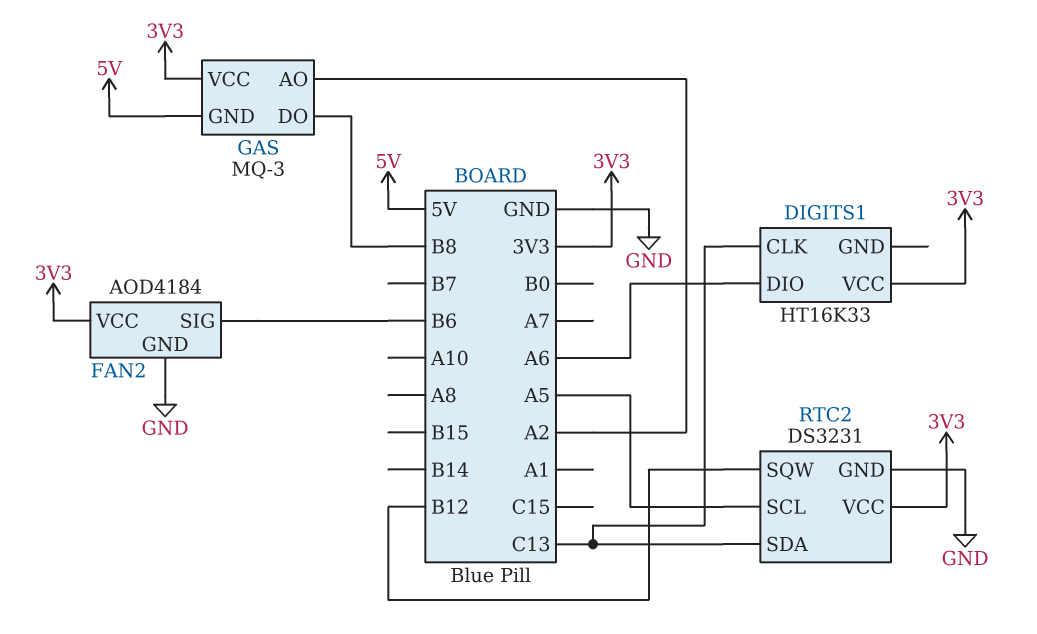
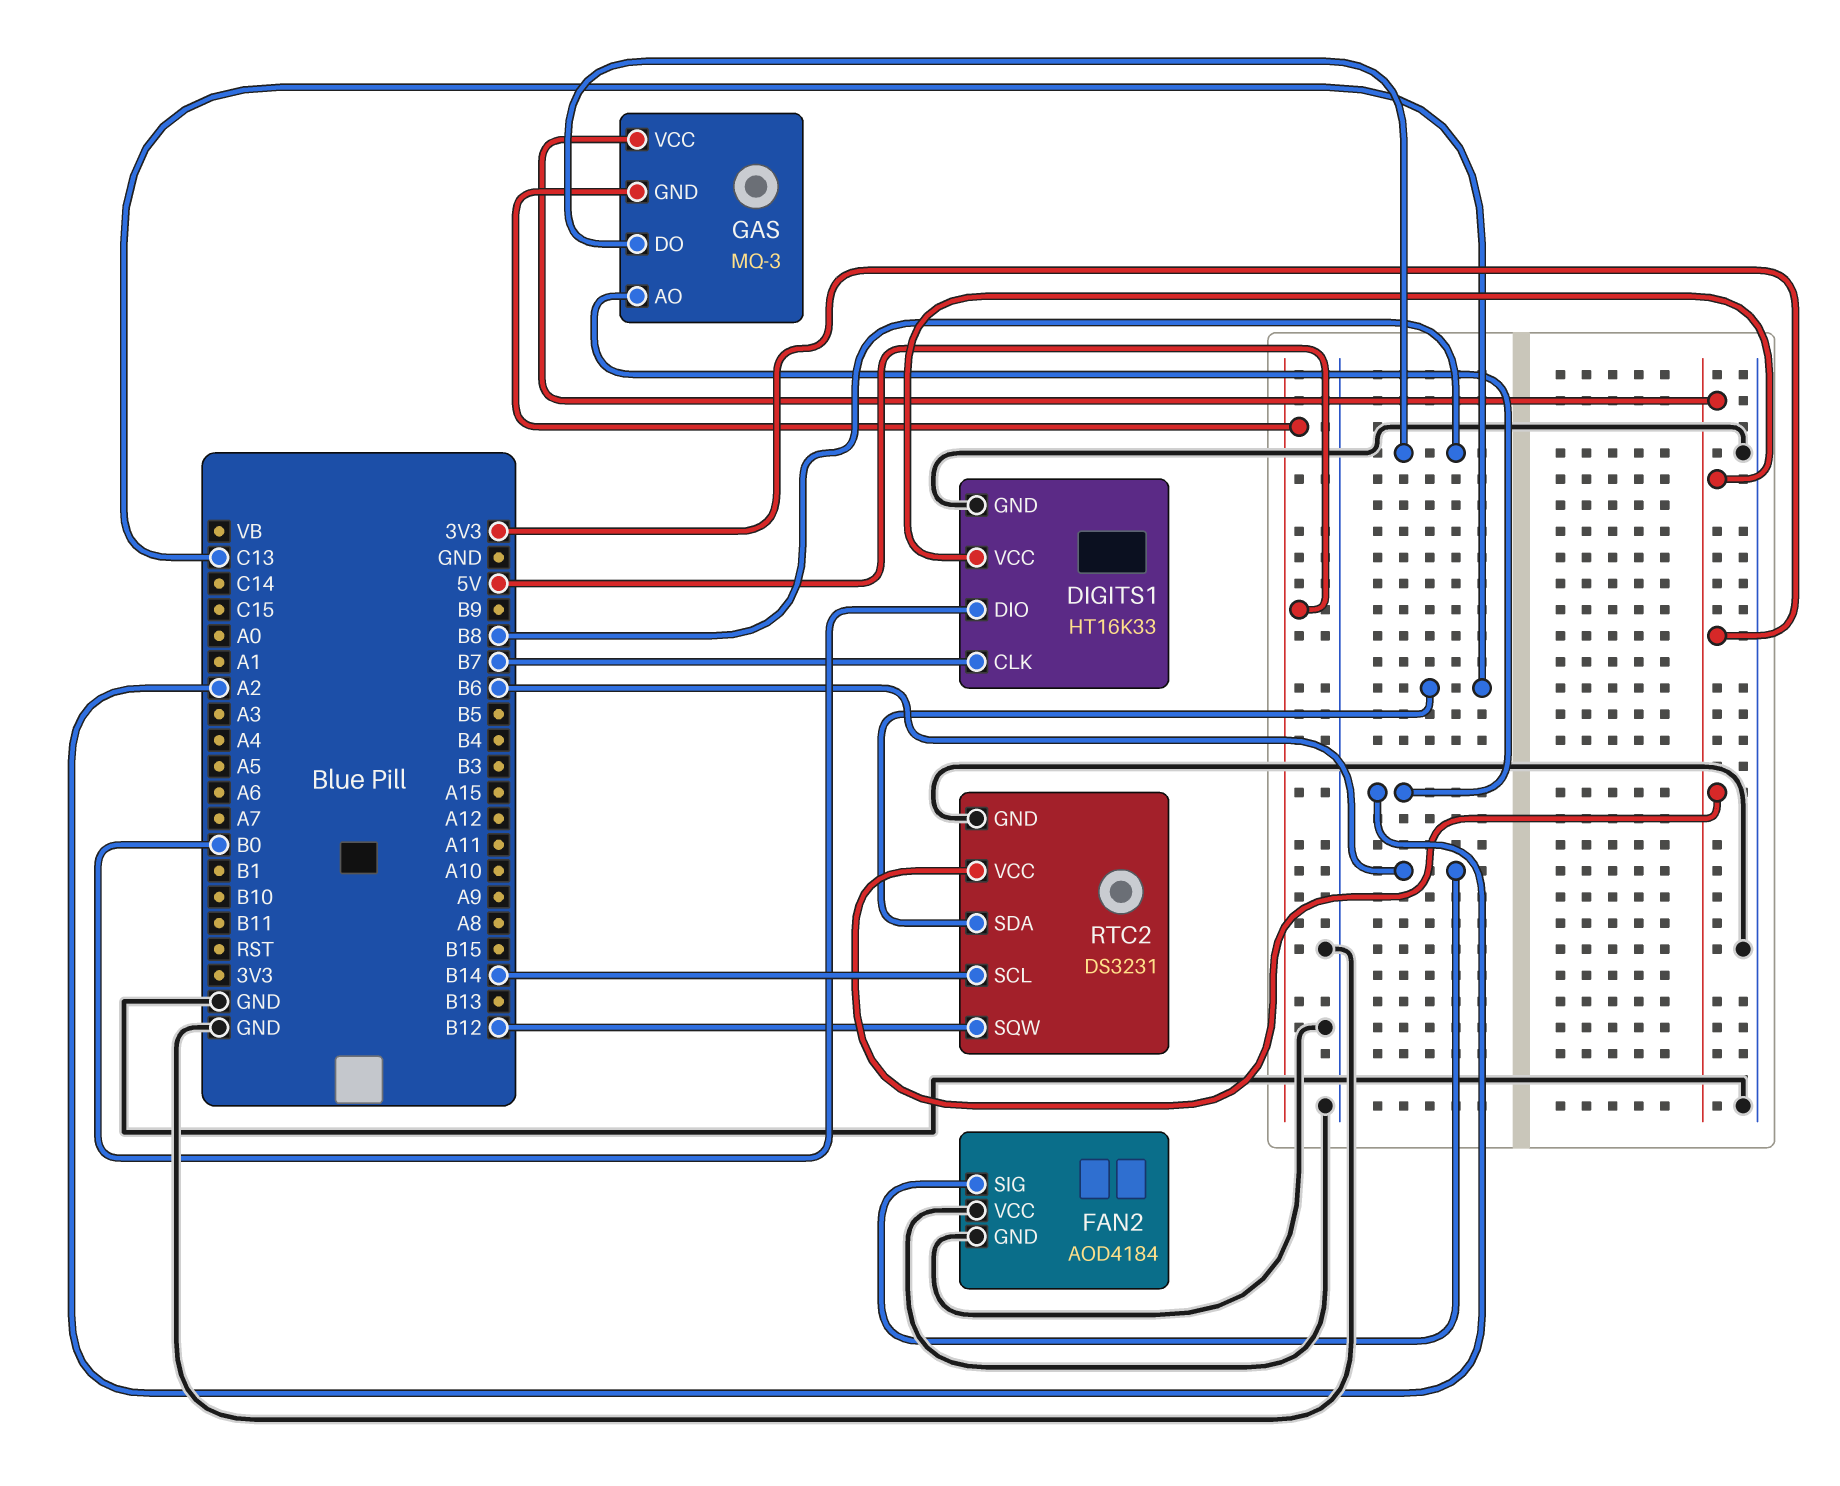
DIGITS1 pin CLK: C13 -> B7
DIGITS1 pin DIO: A6 -> B0
DIGITS1 pin GND: none -> GND
FAN2 pin VCC: 3V3 -> GND
RTC2 pin SCL: A5 -> B14

